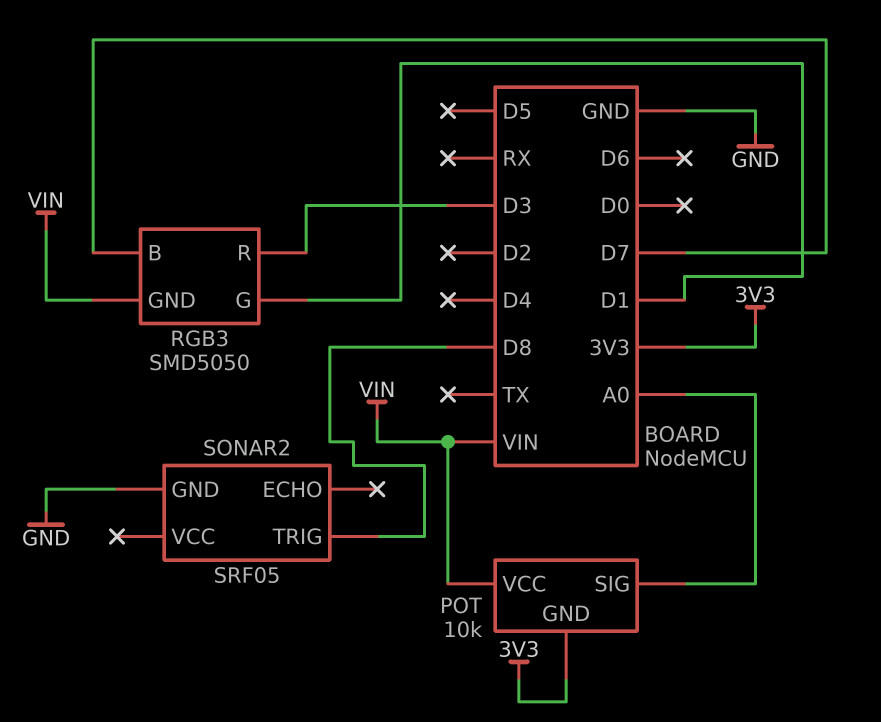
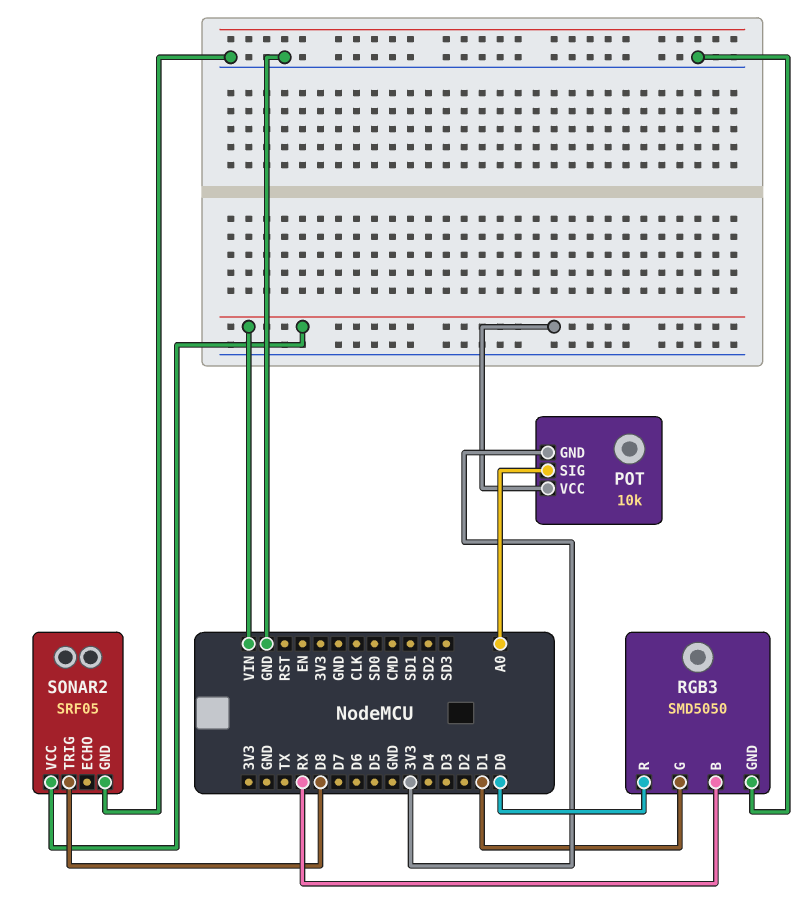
RGB3 pin B: D7 -> RX
RGB3 pin GND: VIN -> GND
RGB3 pin R: D3 -> D0
SONAR2 pin VCC: none -> VIN

